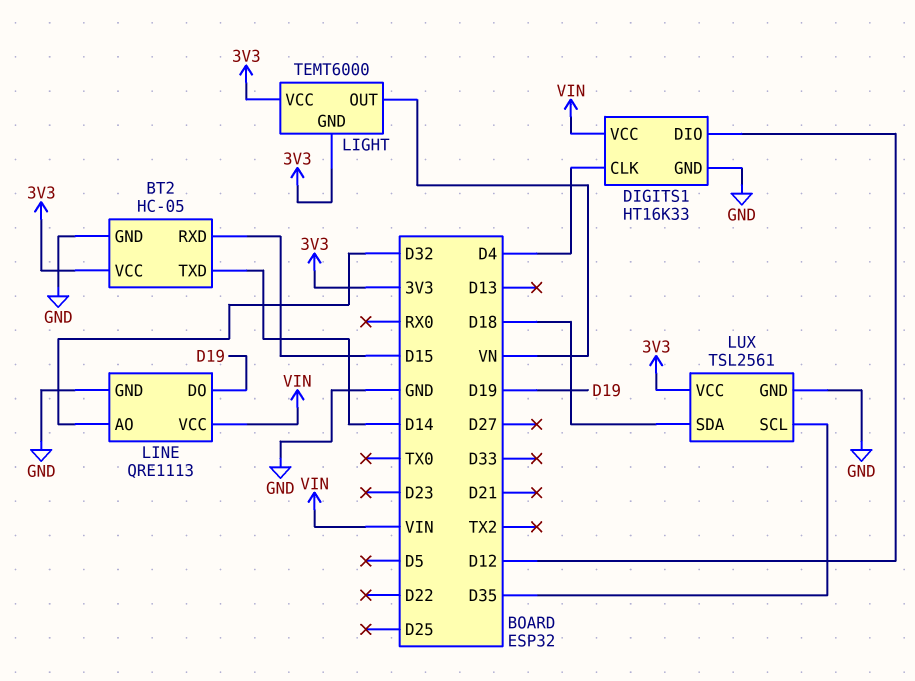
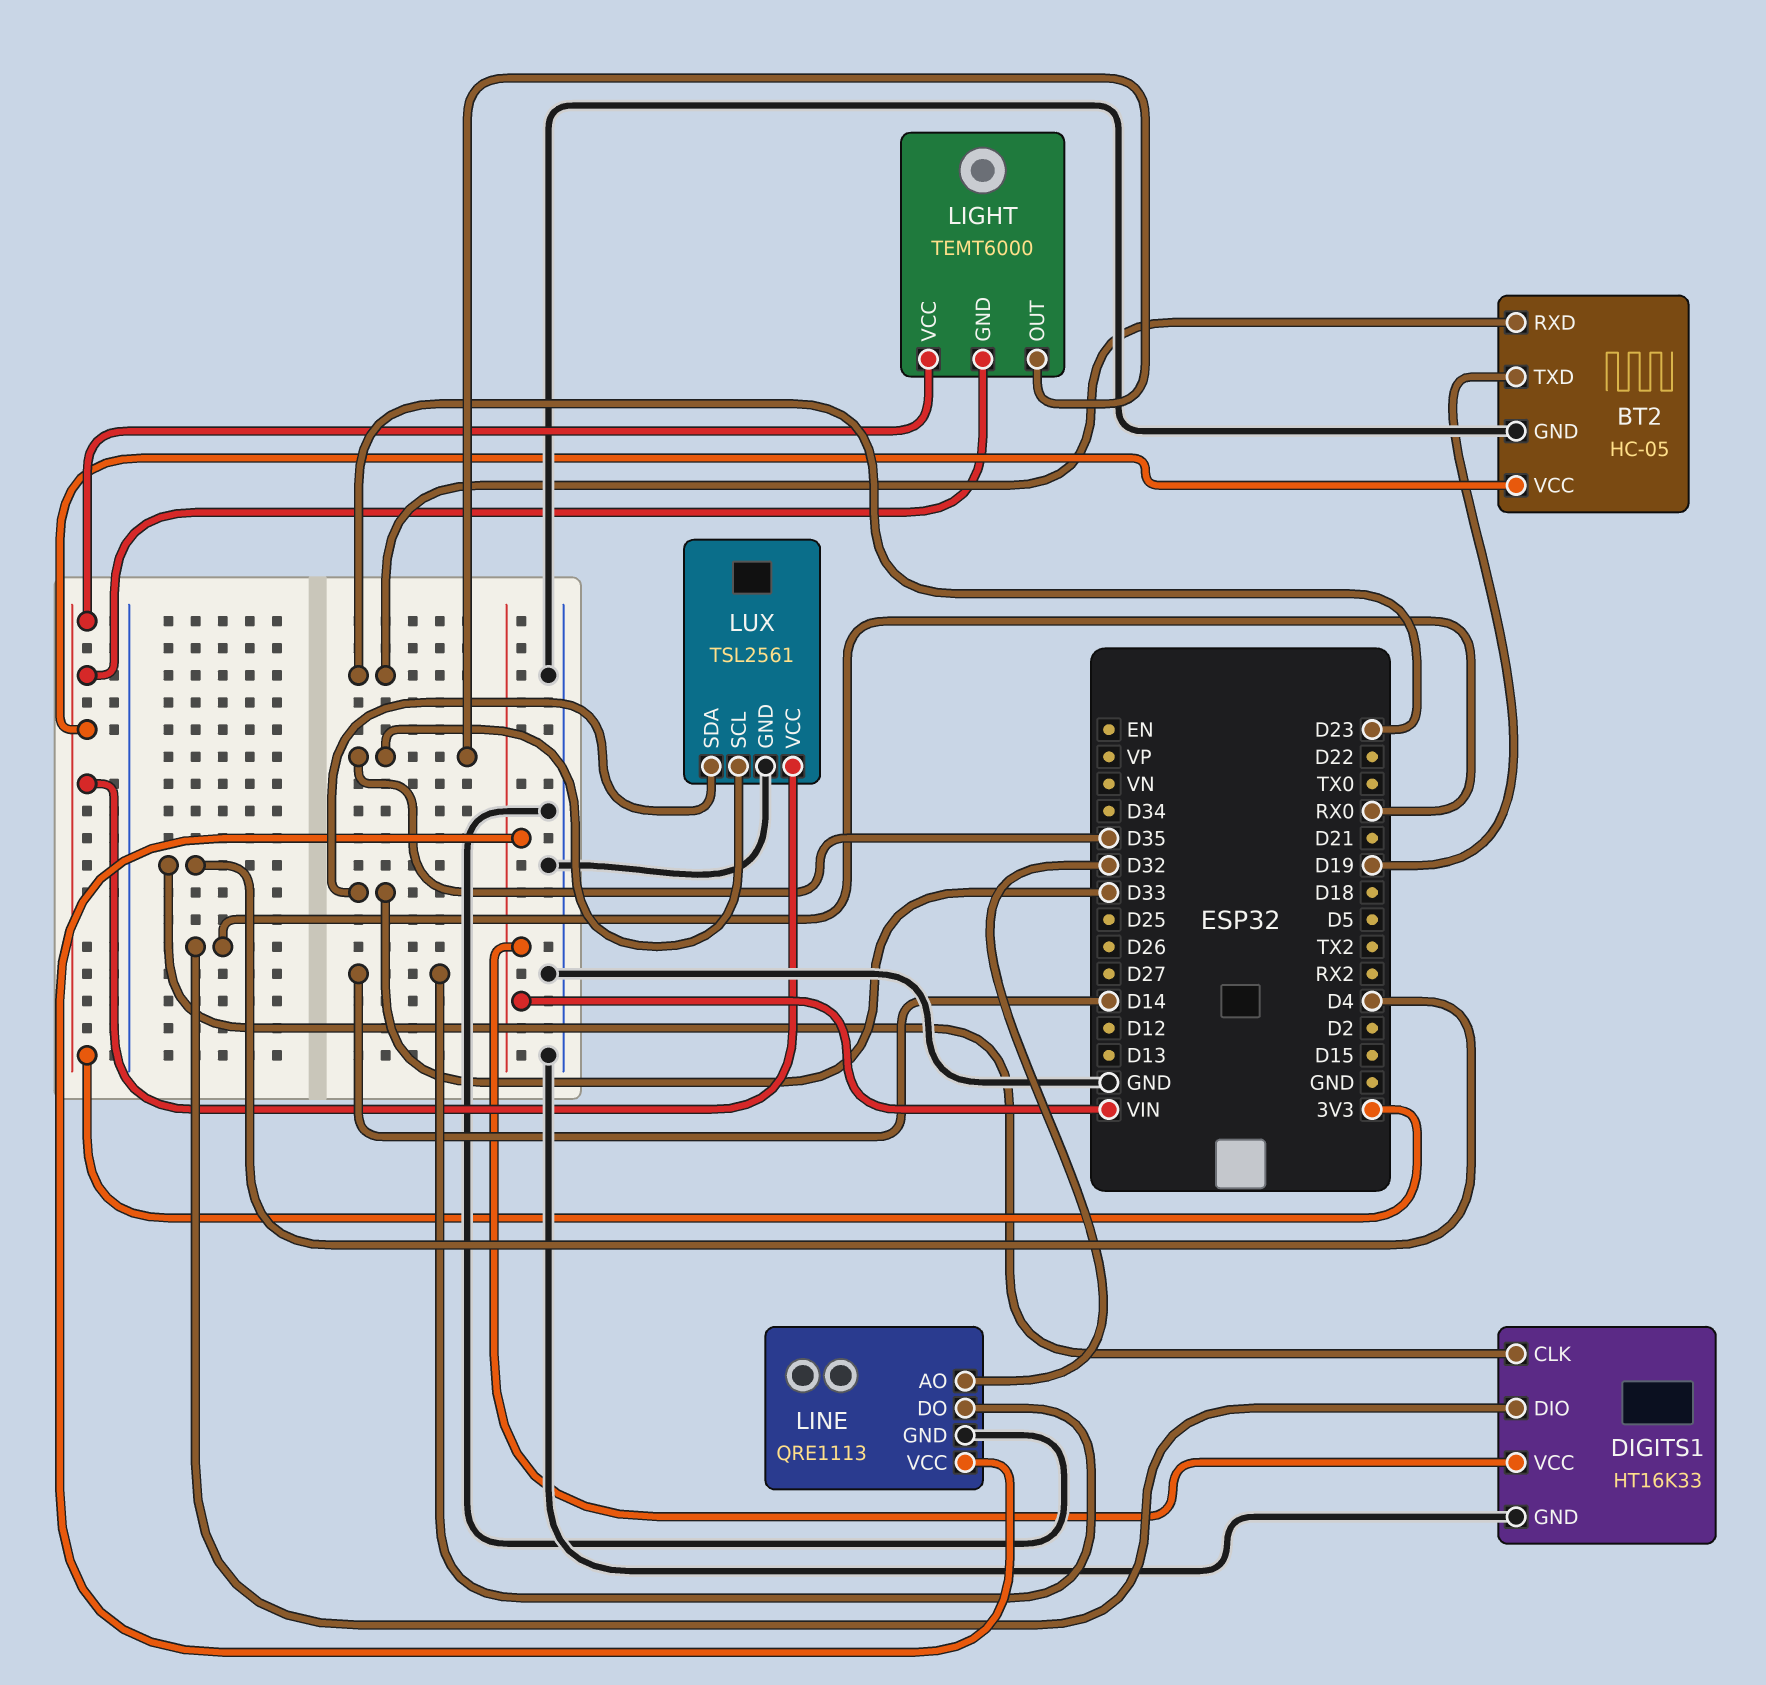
BT2 pin RXD: D15 -> D23
BT2 pin TXD: D14 -> D19
DIGITS1 pin DIO: D12 -> RX0
LIGHT pin OUT: VN -> D35
LINE pin DO: D19 -> D14
LUX pin SDA: D18 -> D33

